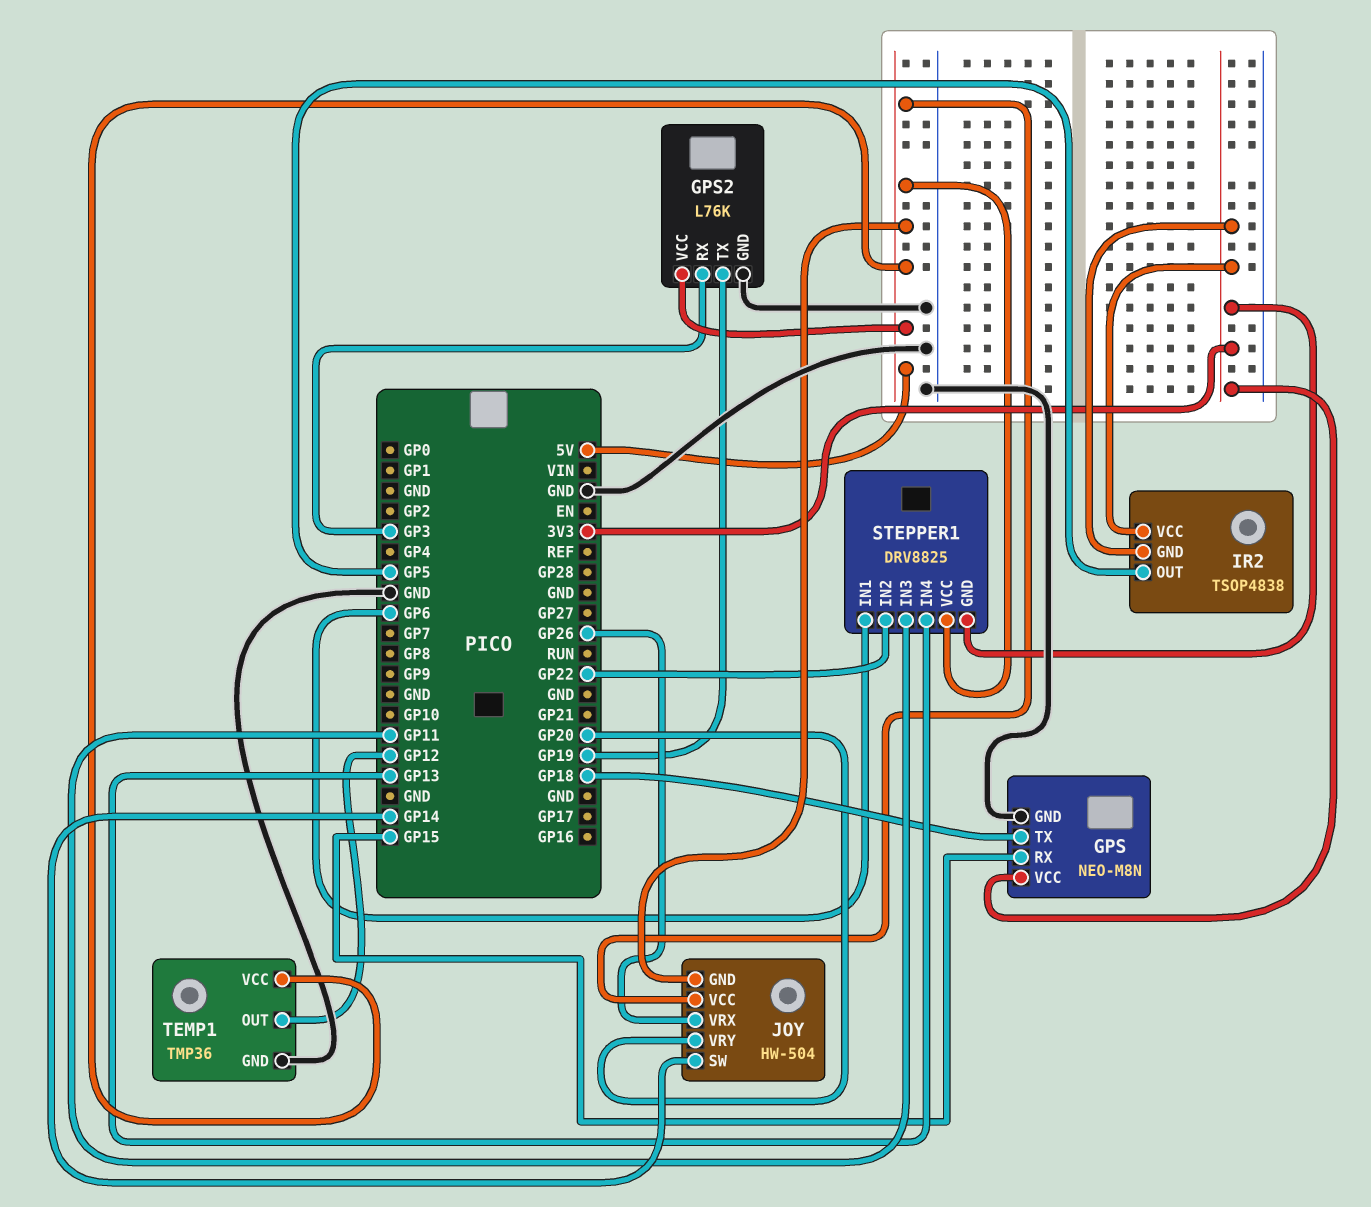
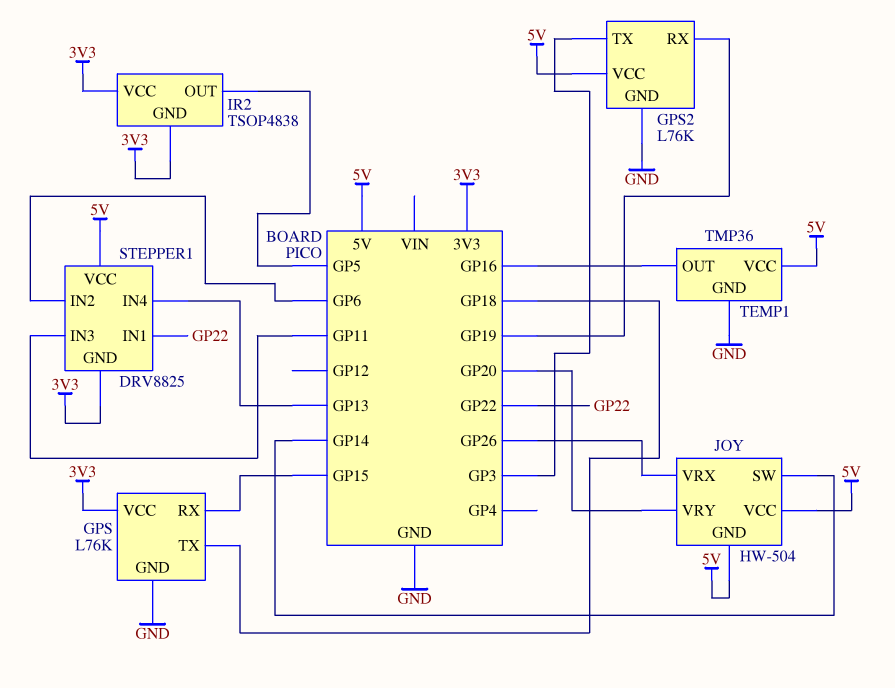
GPS: NEO-M8N -> L76K
GPS2 pin RX: GP3 -> GP19
GPS2 pin TX: GP19 -> GP3
STEPPER1 pin IN1: GP6 -> GP22
STEPPER1 pin IN2: GP22 -> GP6
TEMP1 pin OUT: GP12 -> GP16

